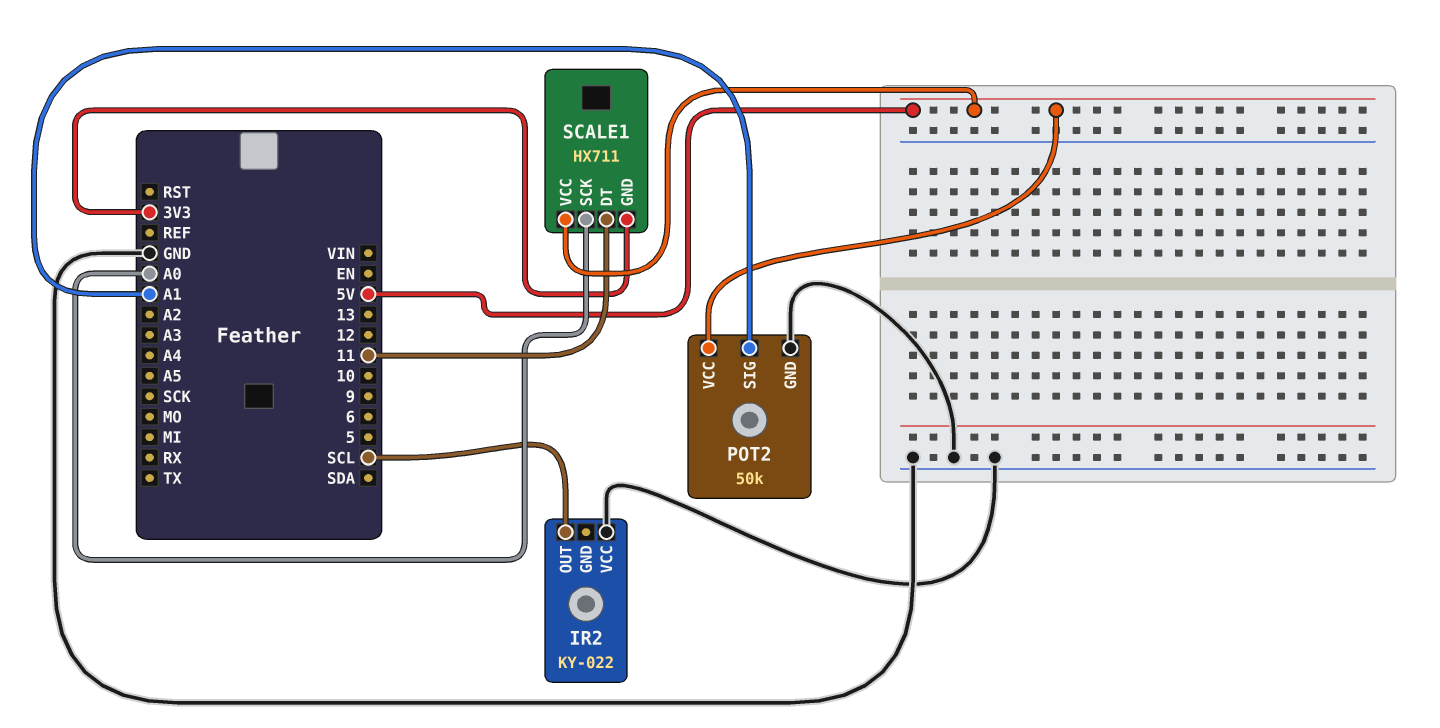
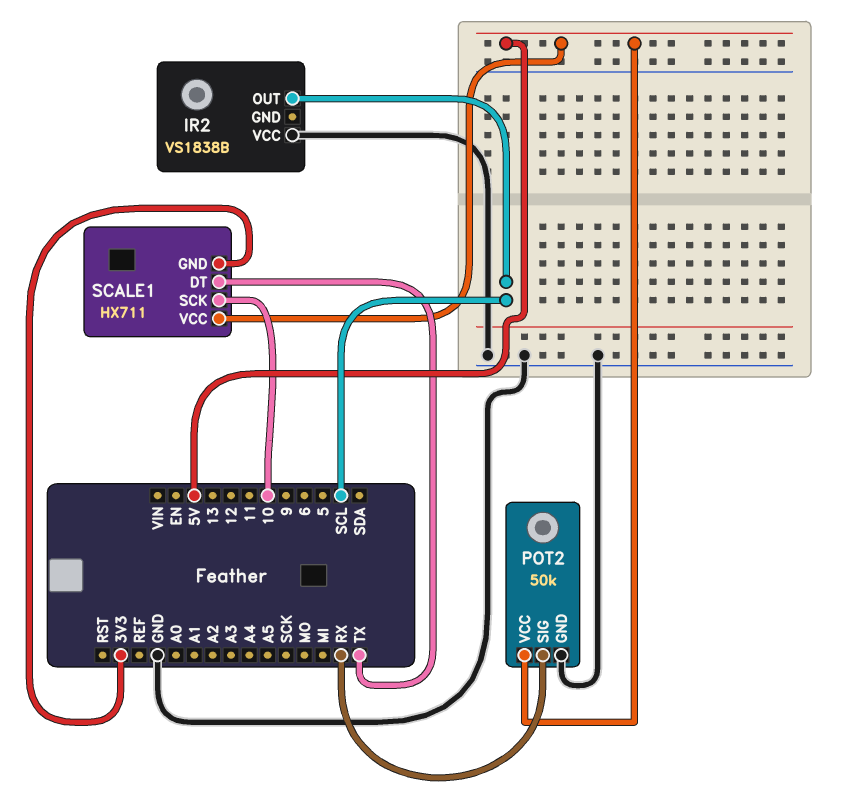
IR2: KY-022 -> VS1838B
POT2 pin SIG: A1 -> RX
SCALE1 pin DT: 11 -> TX
SCALE1 pin SCK: A0 -> 10

